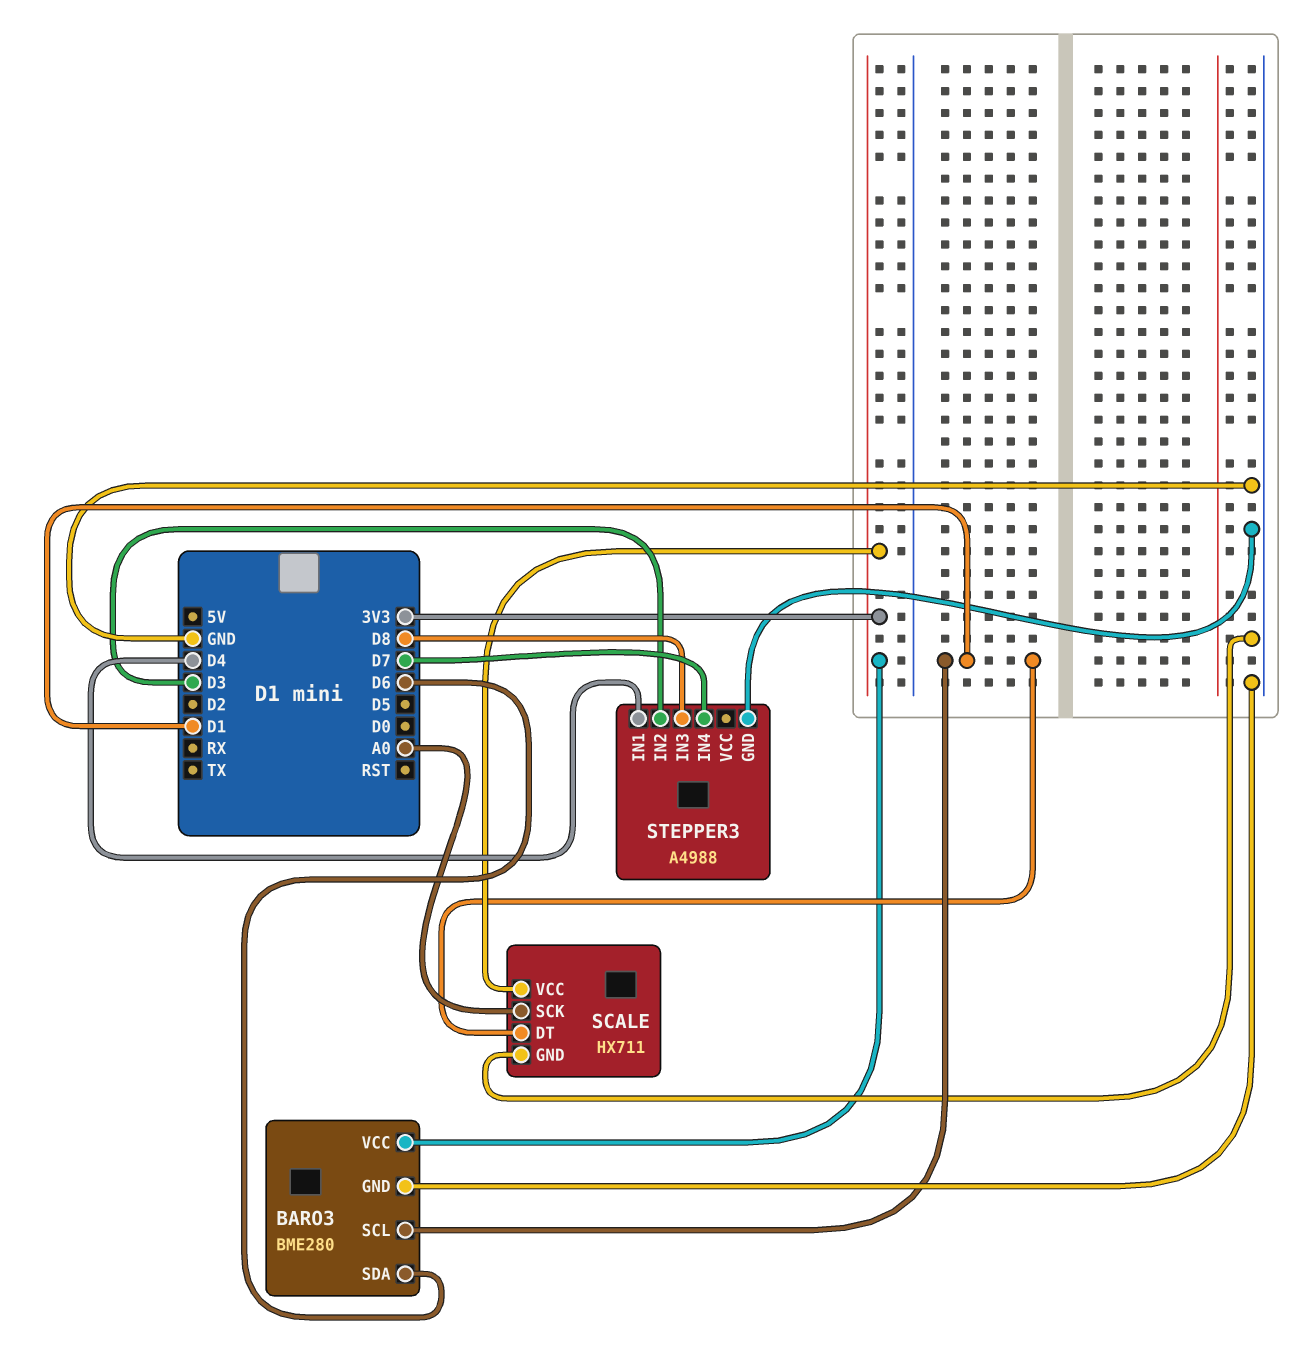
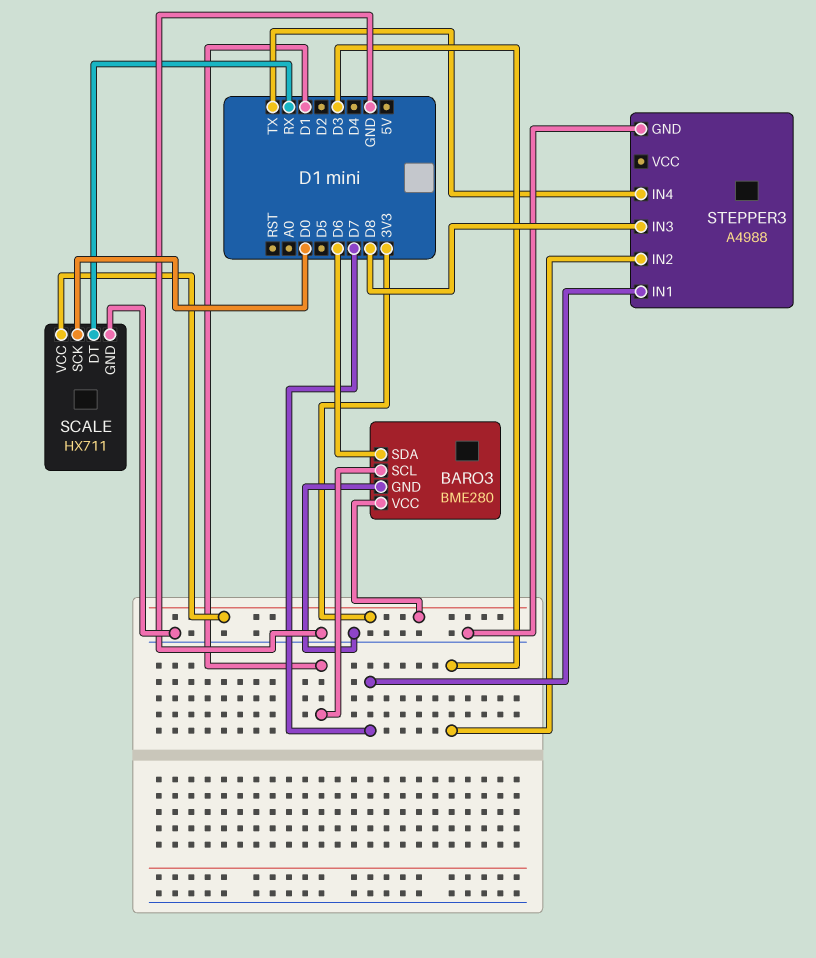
SCALE pin DT: D1 -> RX
SCALE pin SCK: A0 -> D0
STEPPER3 pin IN1: D4 -> D7
STEPPER3 pin IN4: D7 -> TX

